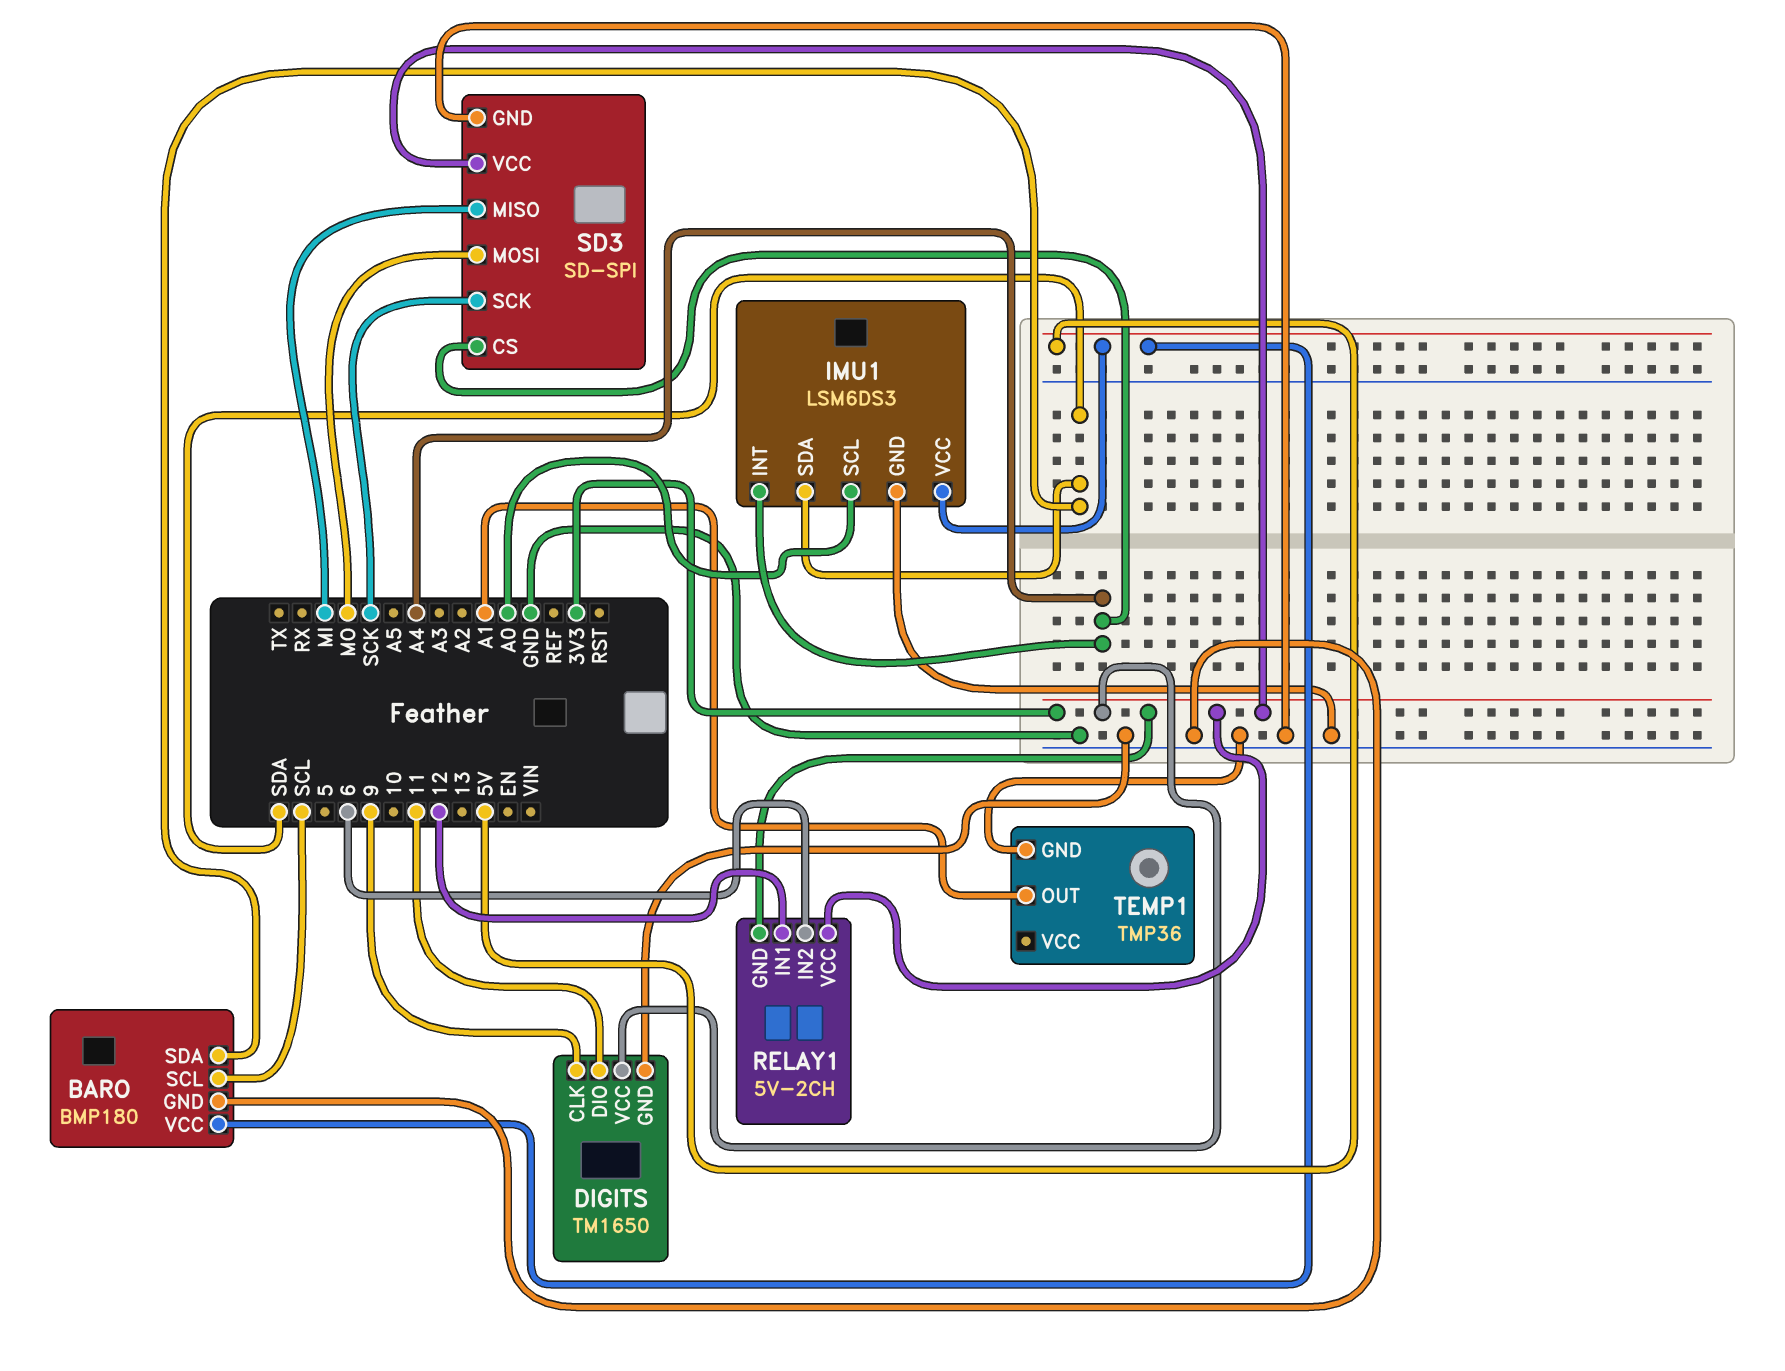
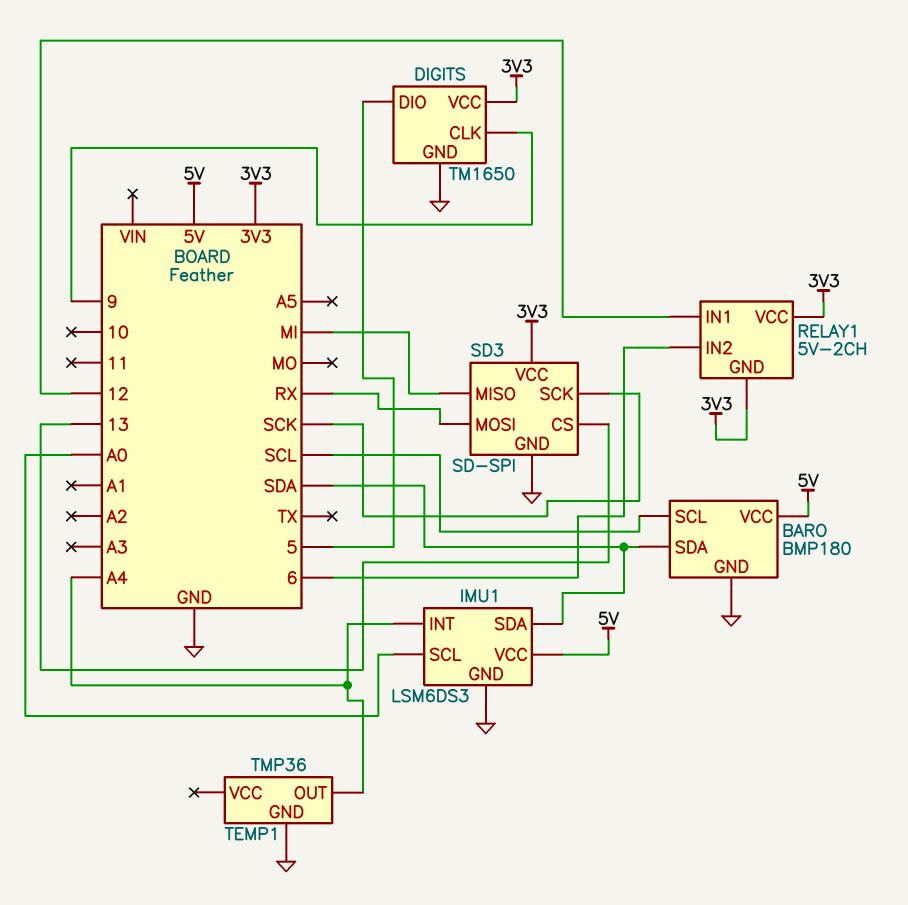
DIGITS pin DIO: 11 -> 5
SD3 pin CS: A4 -> 13
SD3 pin MOSI: MO -> RX
TEMP1 pin OUT: A1 -> A4

